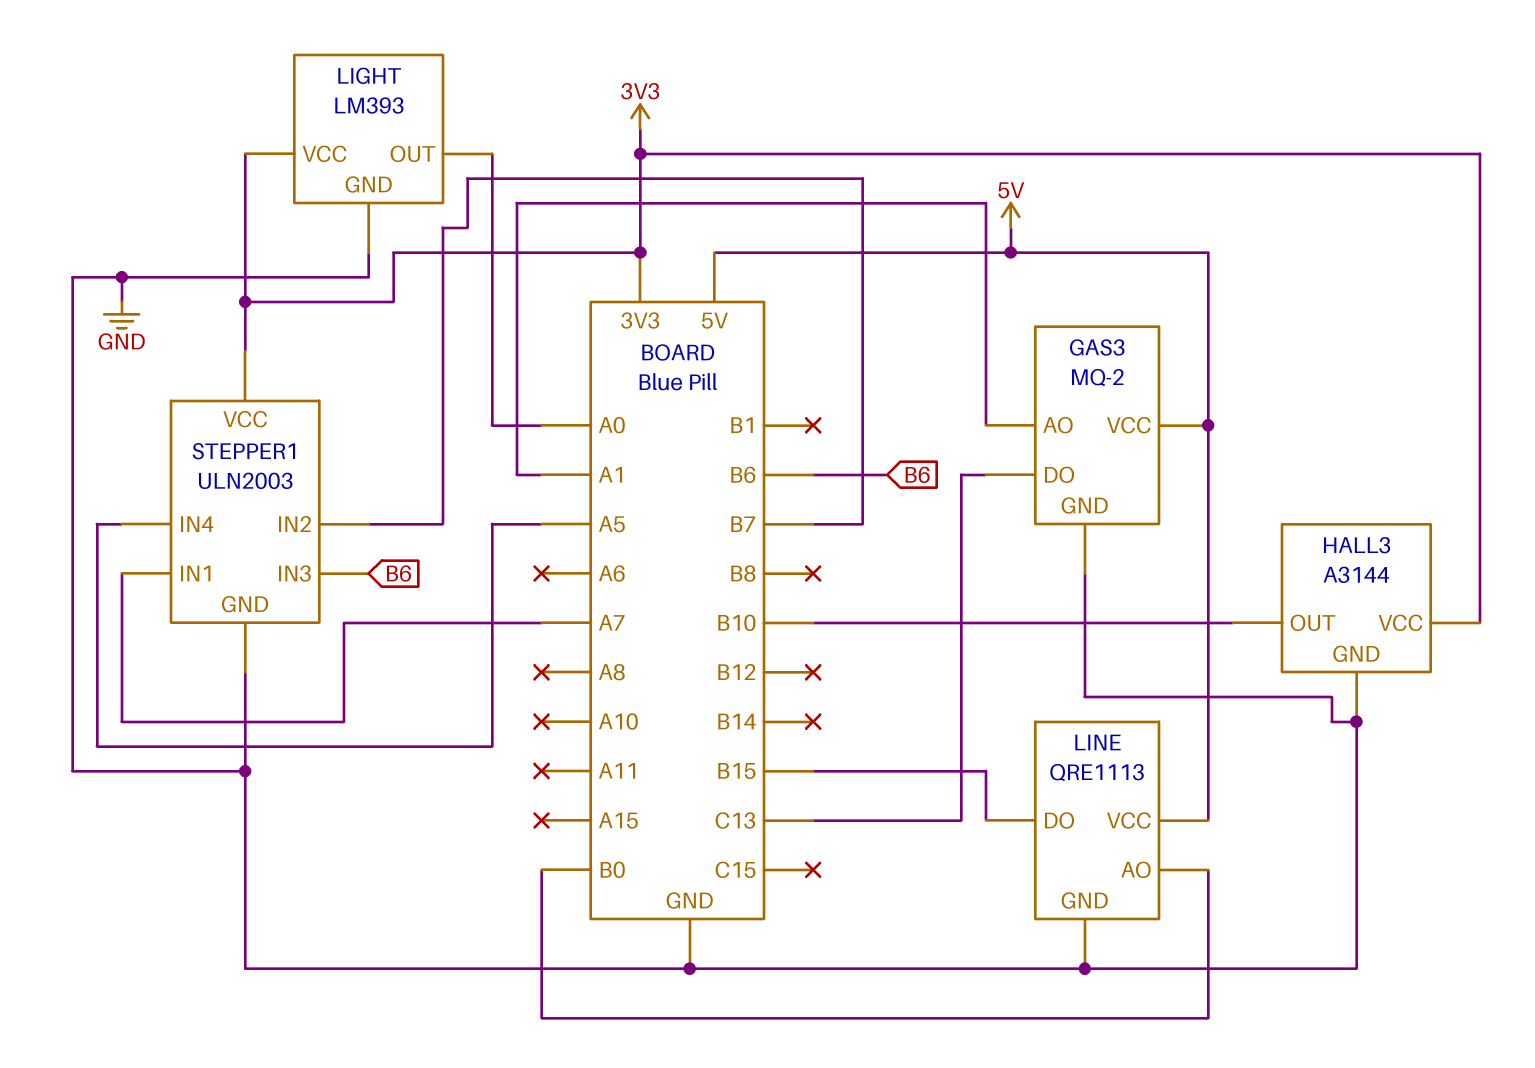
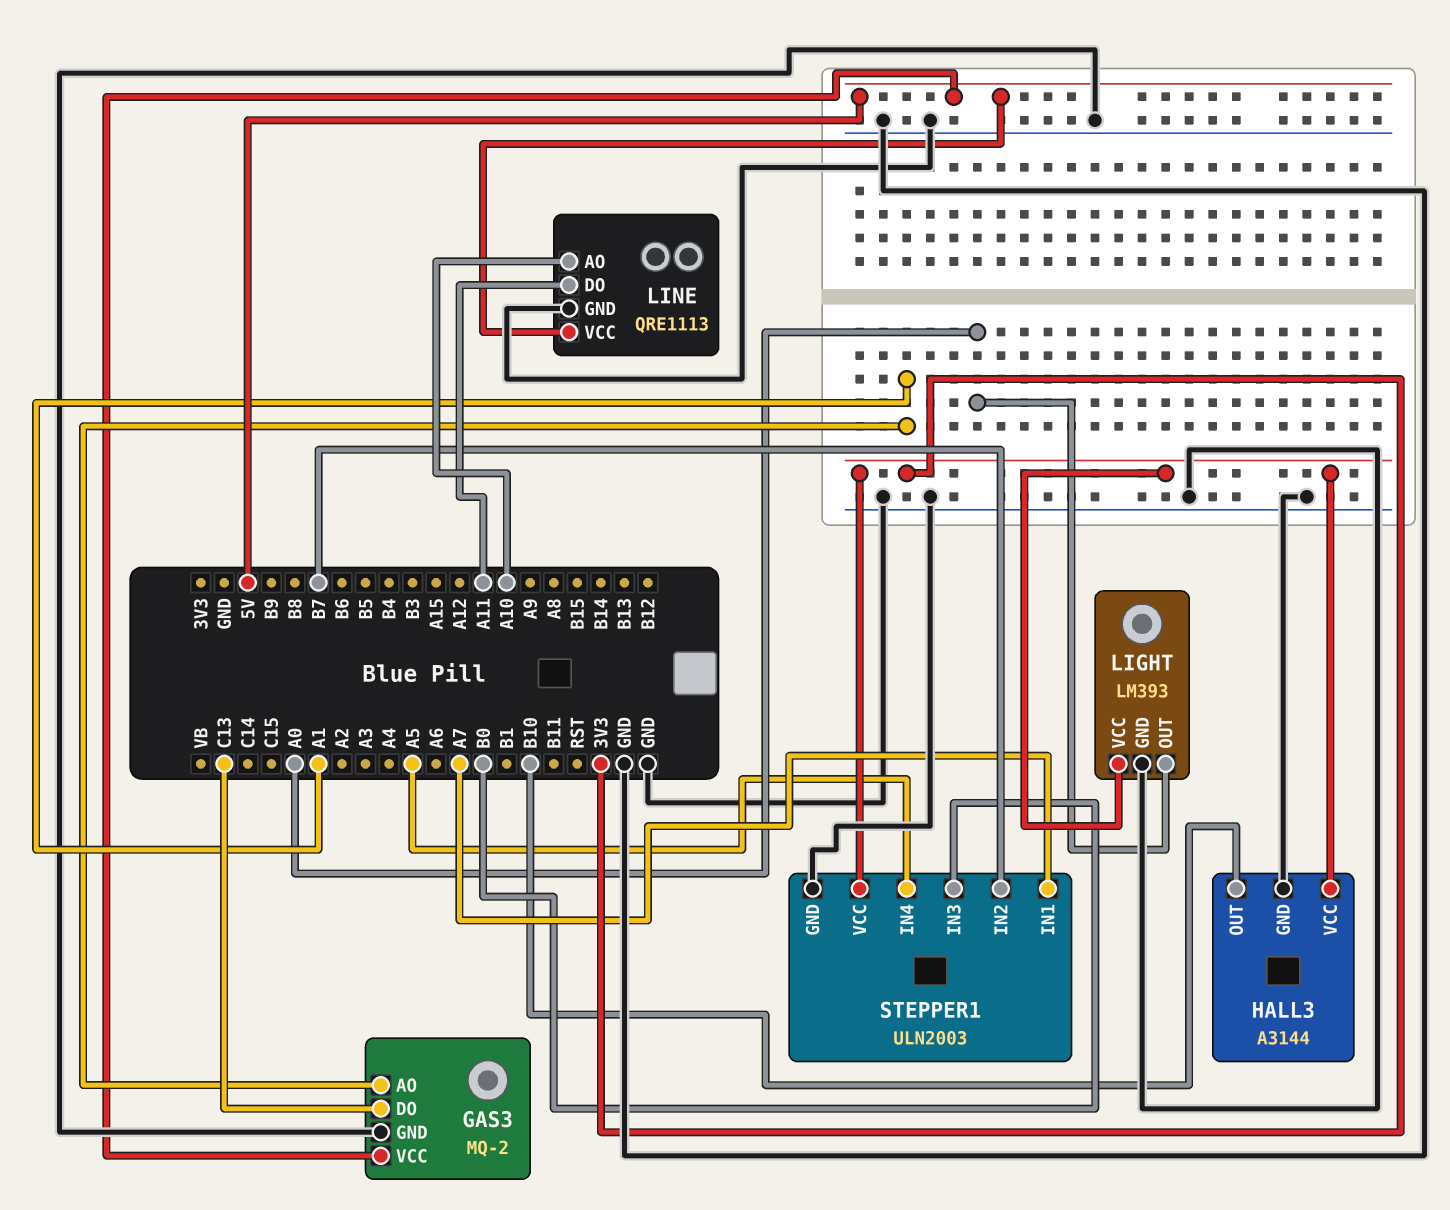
LINE pin AO: B0 -> A10
LINE pin DO: B15 -> A11
STEPPER1 pin IN3: B6 -> B0

